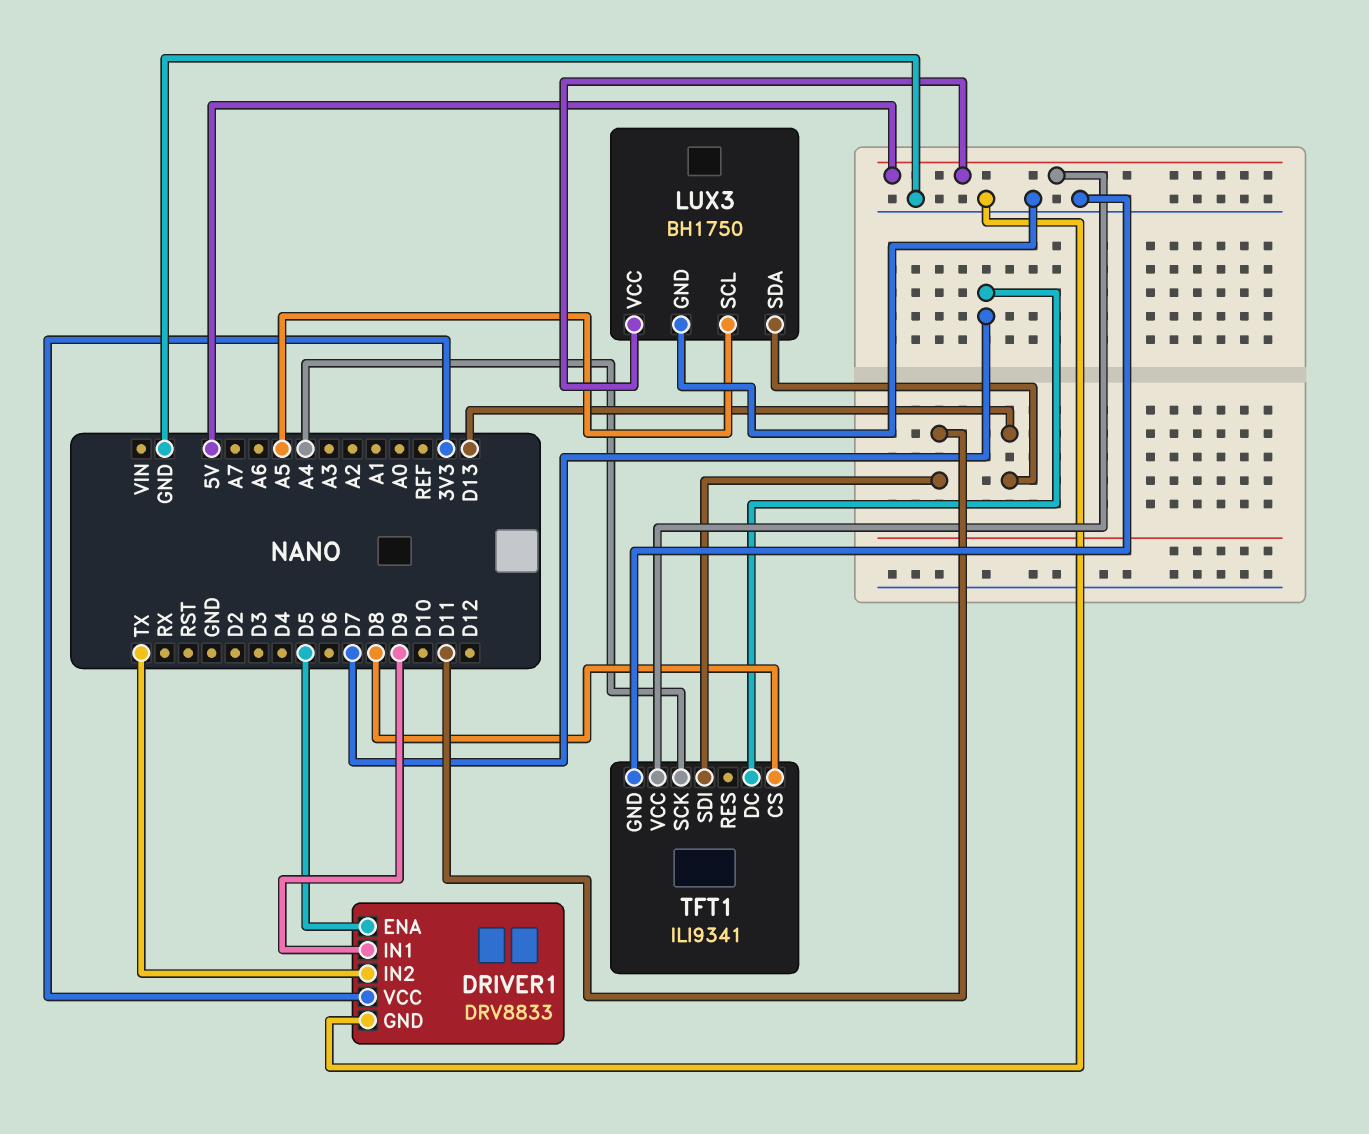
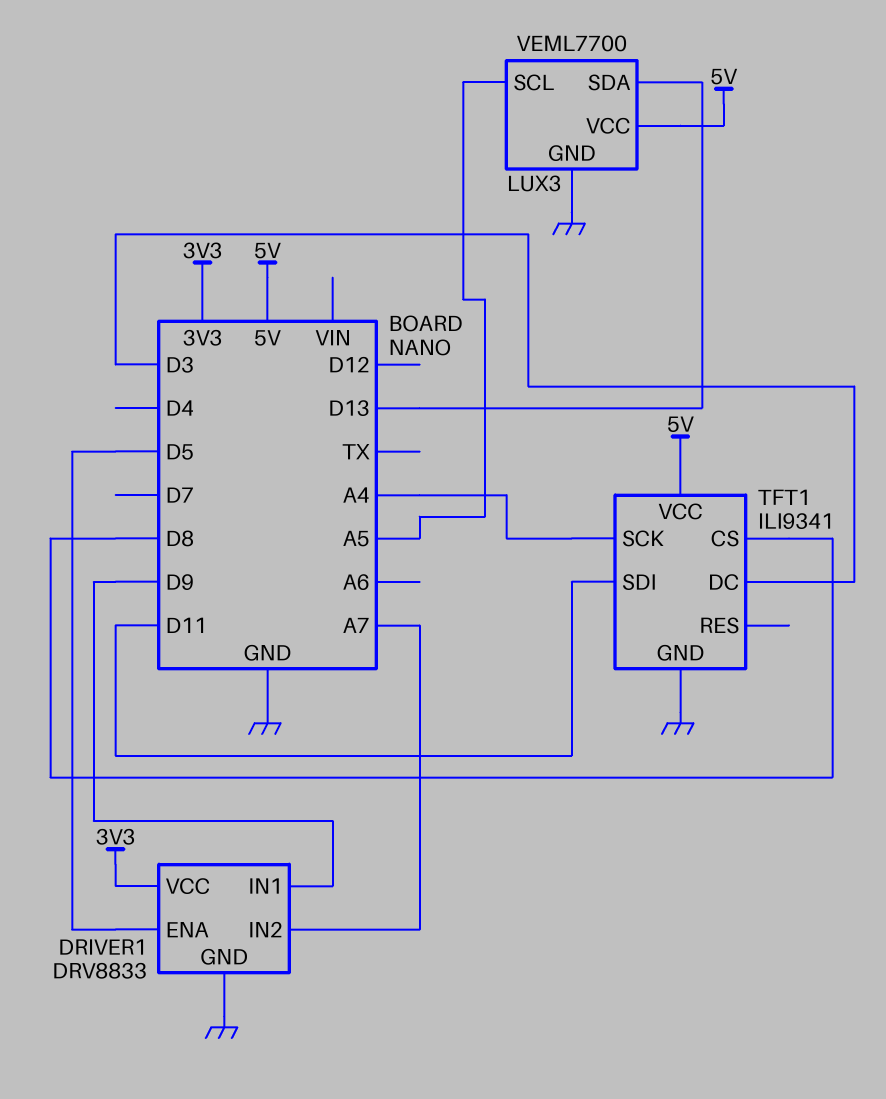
DRIVER1 pin IN2: TX -> A7
LUX3: BH1750 -> VEML7700
TFT1 pin DC: D7 -> D3

